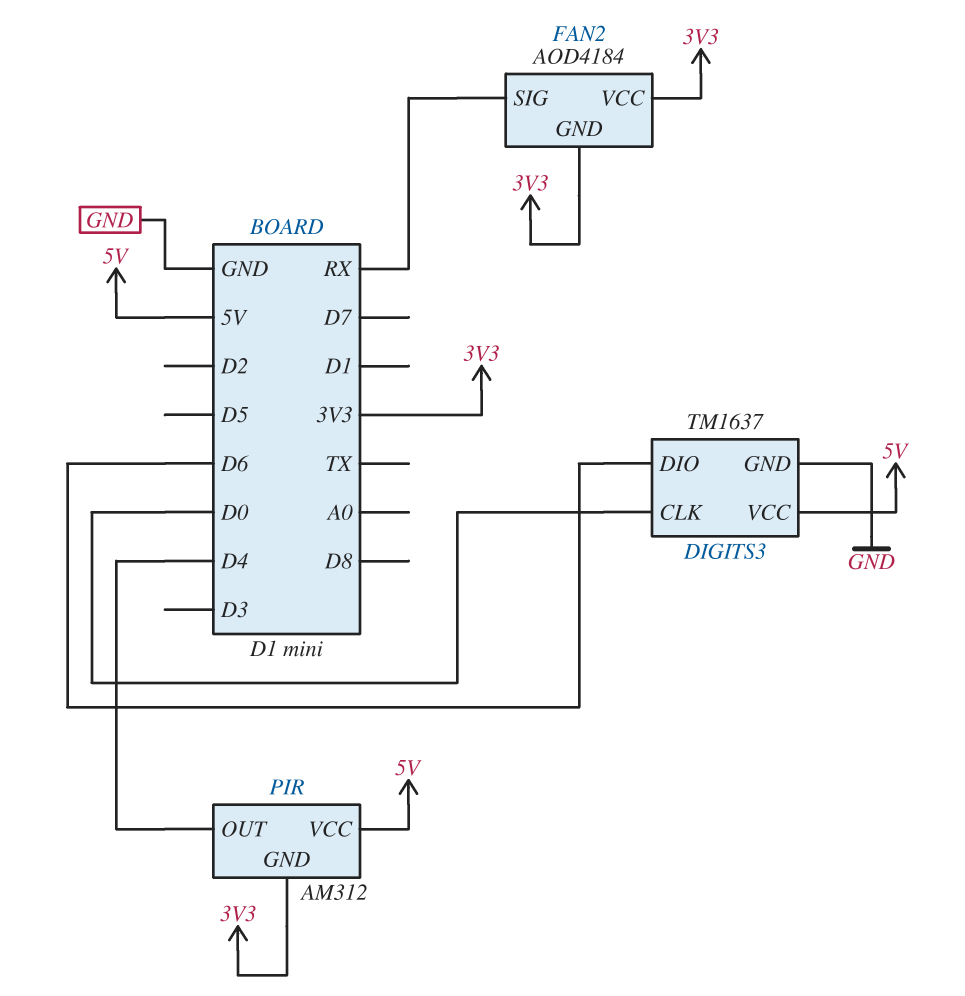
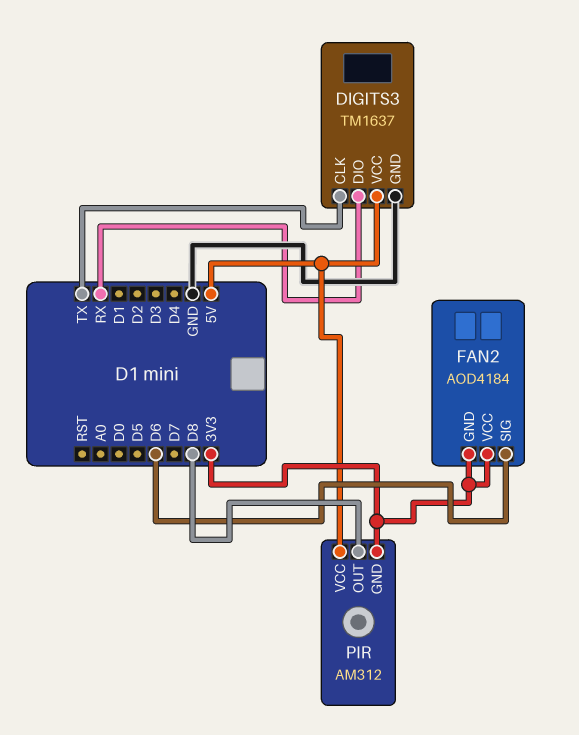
DIGITS3 pin CLK: D0 -> TX
DIGITS3 pin DIO: D6 -> RX
FAN2 pin SIG: RX -> D6
PIR pin OUT: D4 -> D8

